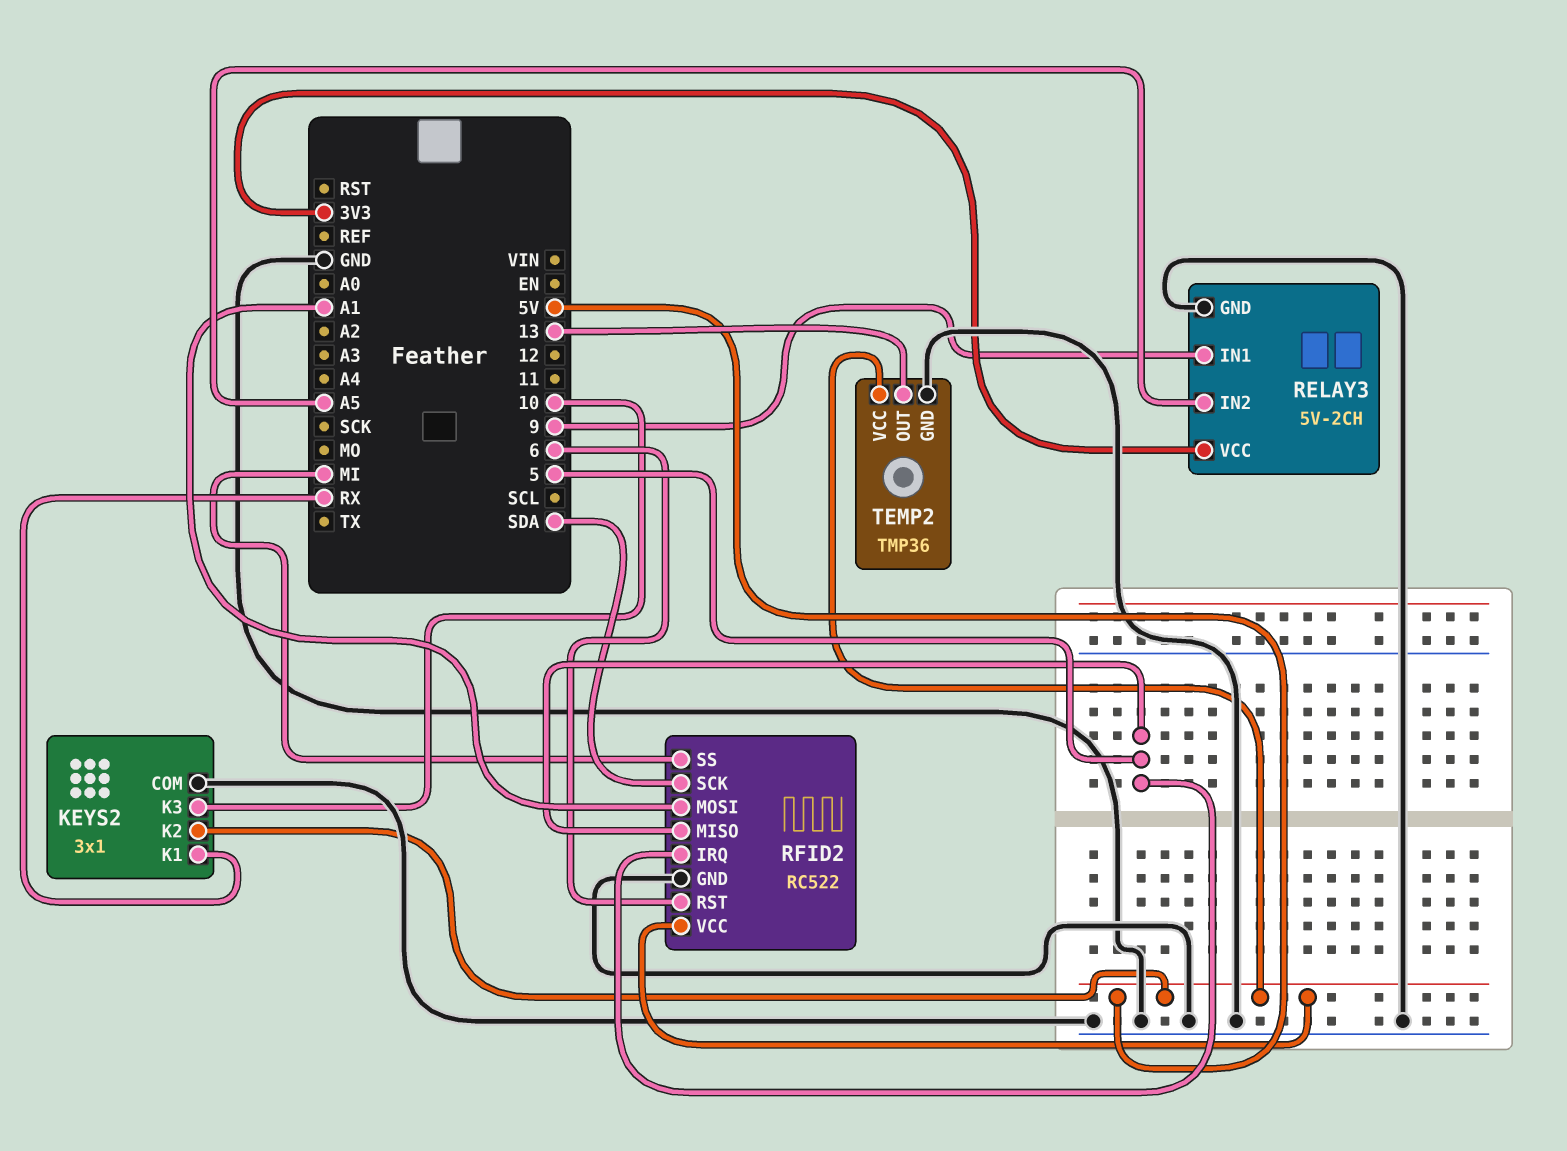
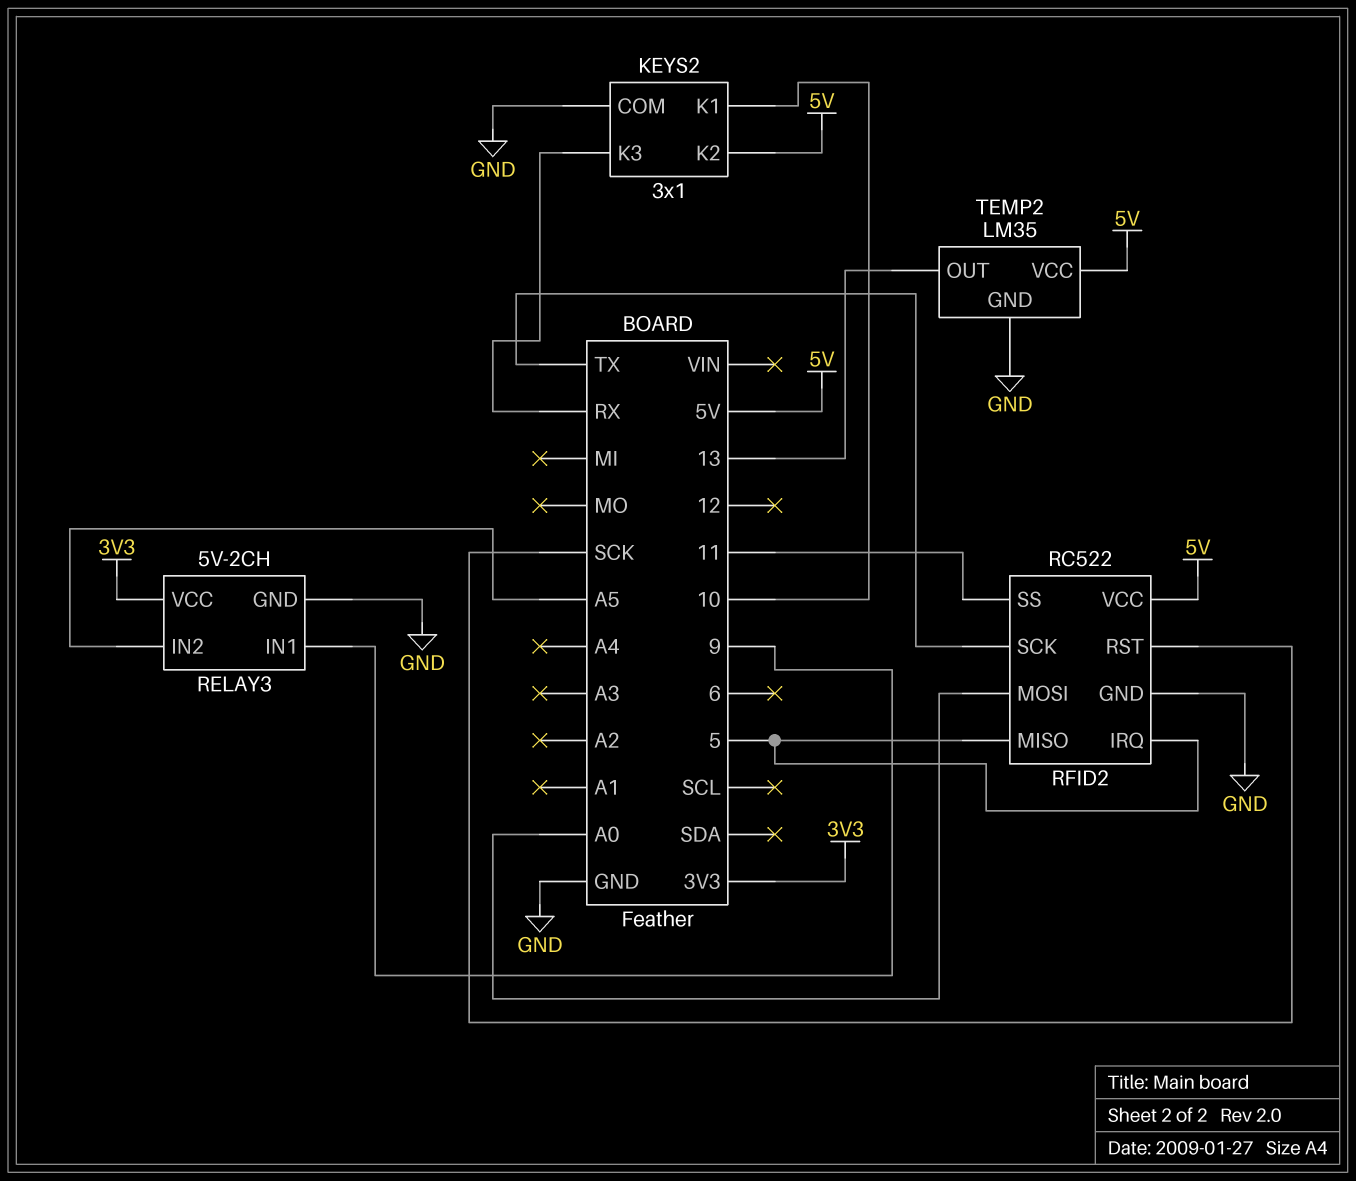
KEYS2 pin K1: RX -> 10
KEYS2 pin K3: 10 -> RX
RFID2 pin MOSI: A1 -> A0
RFID2 pin RST: 6 -> SCK
RFID2 pin SCK: SDA -> TX
RFID2 pin SS: MI -> 11
TEMP2: TMP36 -> LM35

